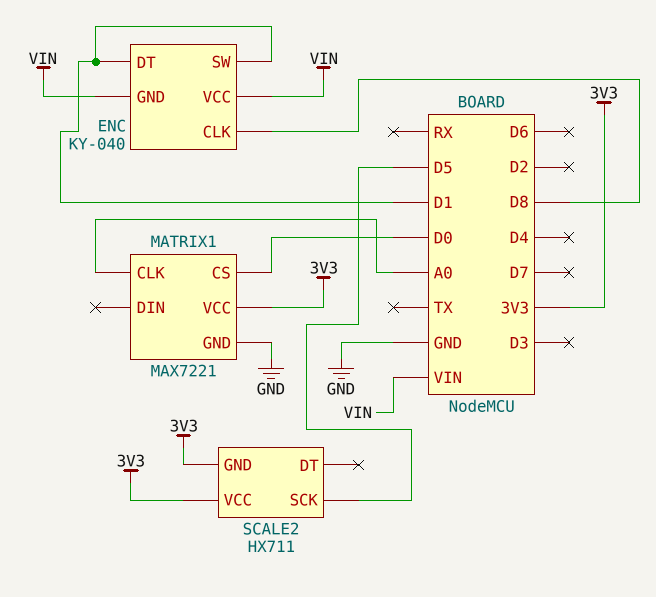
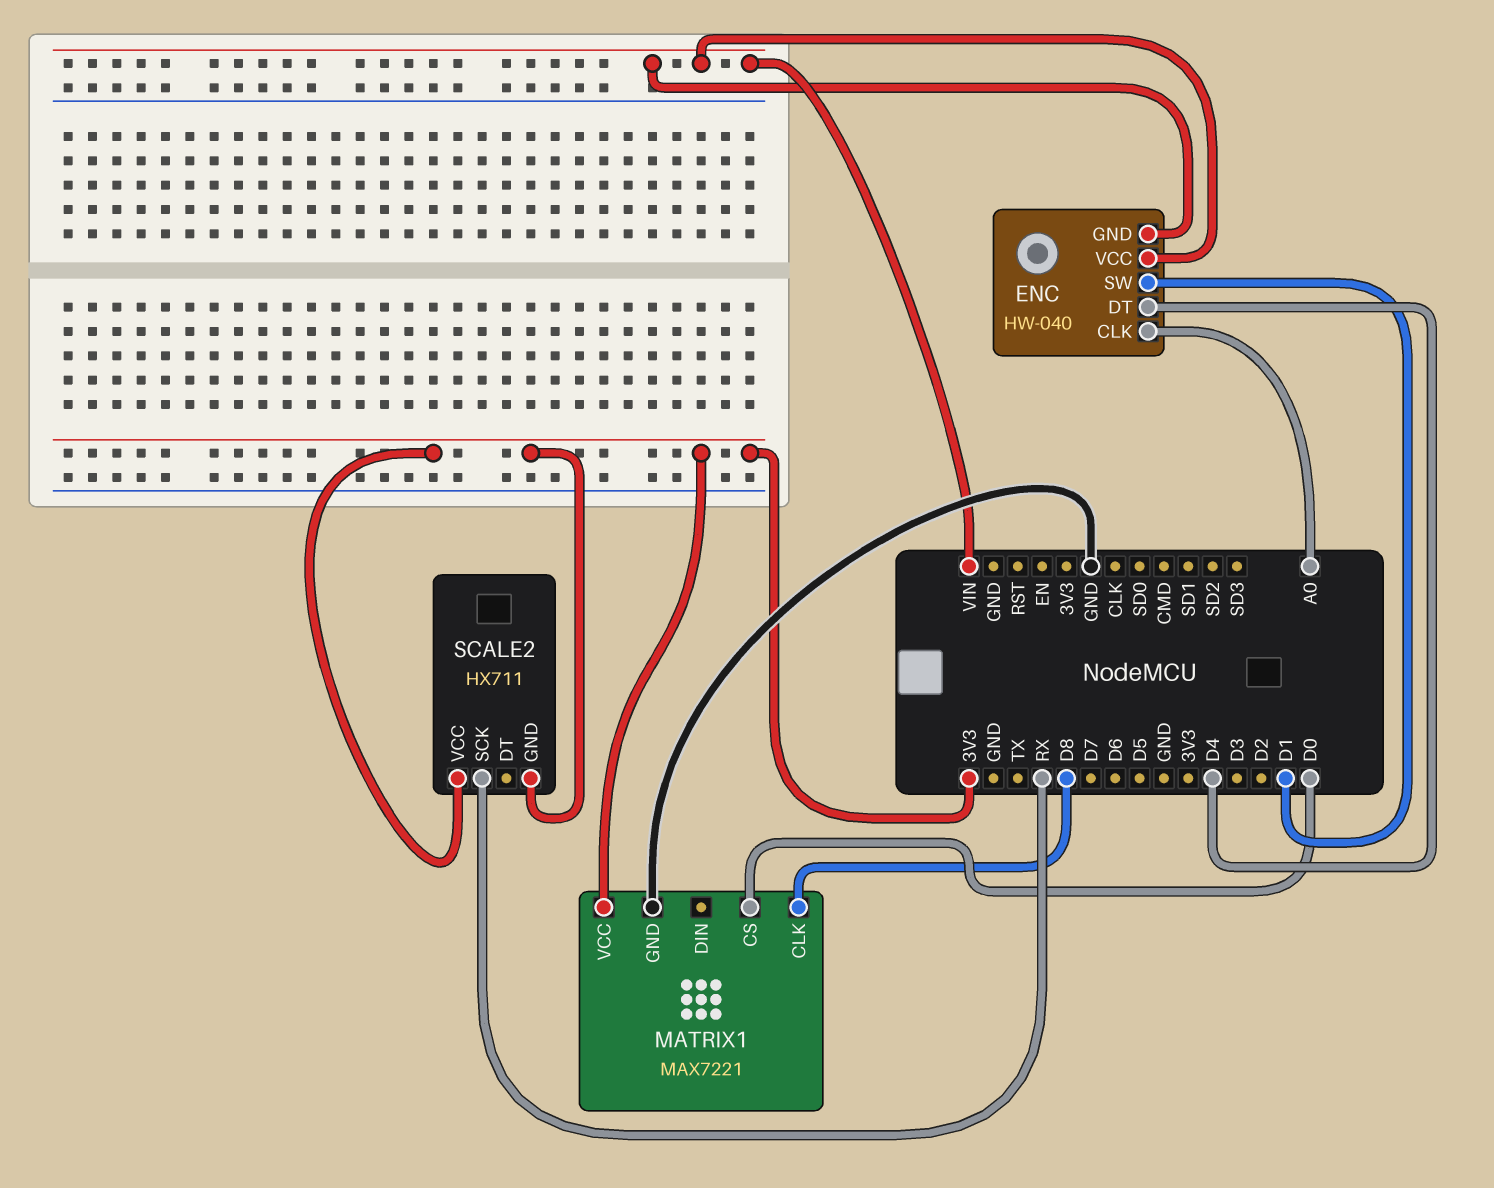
ENC: KY-040 -> HW-040
ENC pin CLK: D8 -> A0
ENC pin DT: D1 -> D4
MATRIX1 pin CLK: A0 -> D8
SCALE2 pin SCK: D5 -> RX

